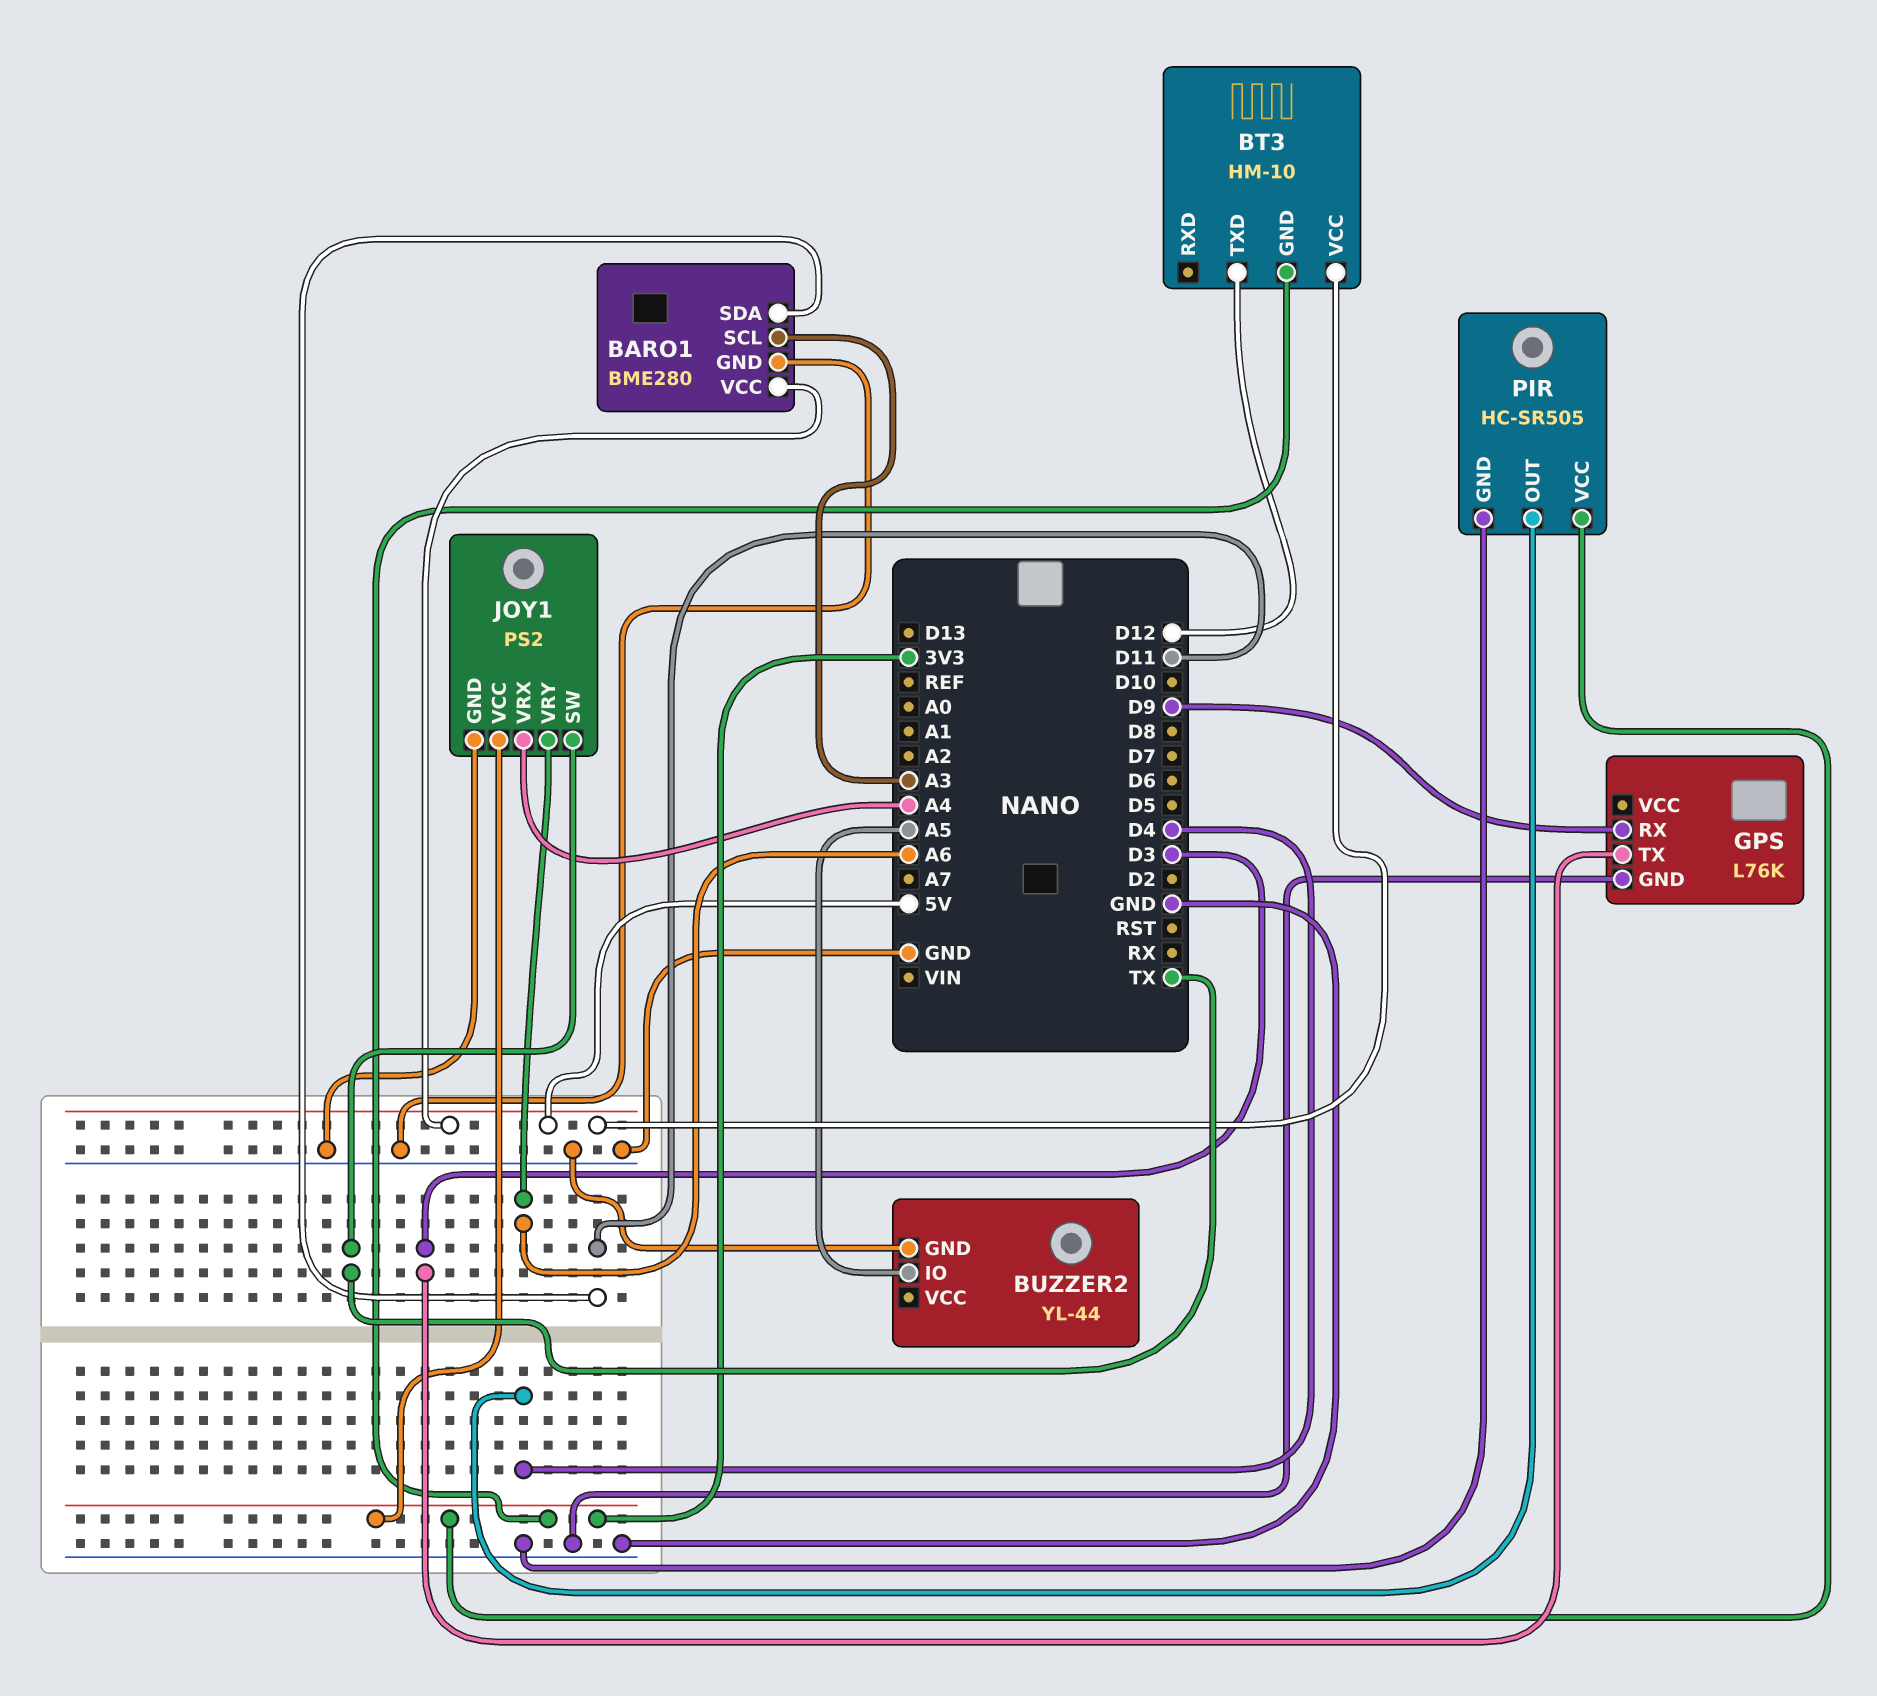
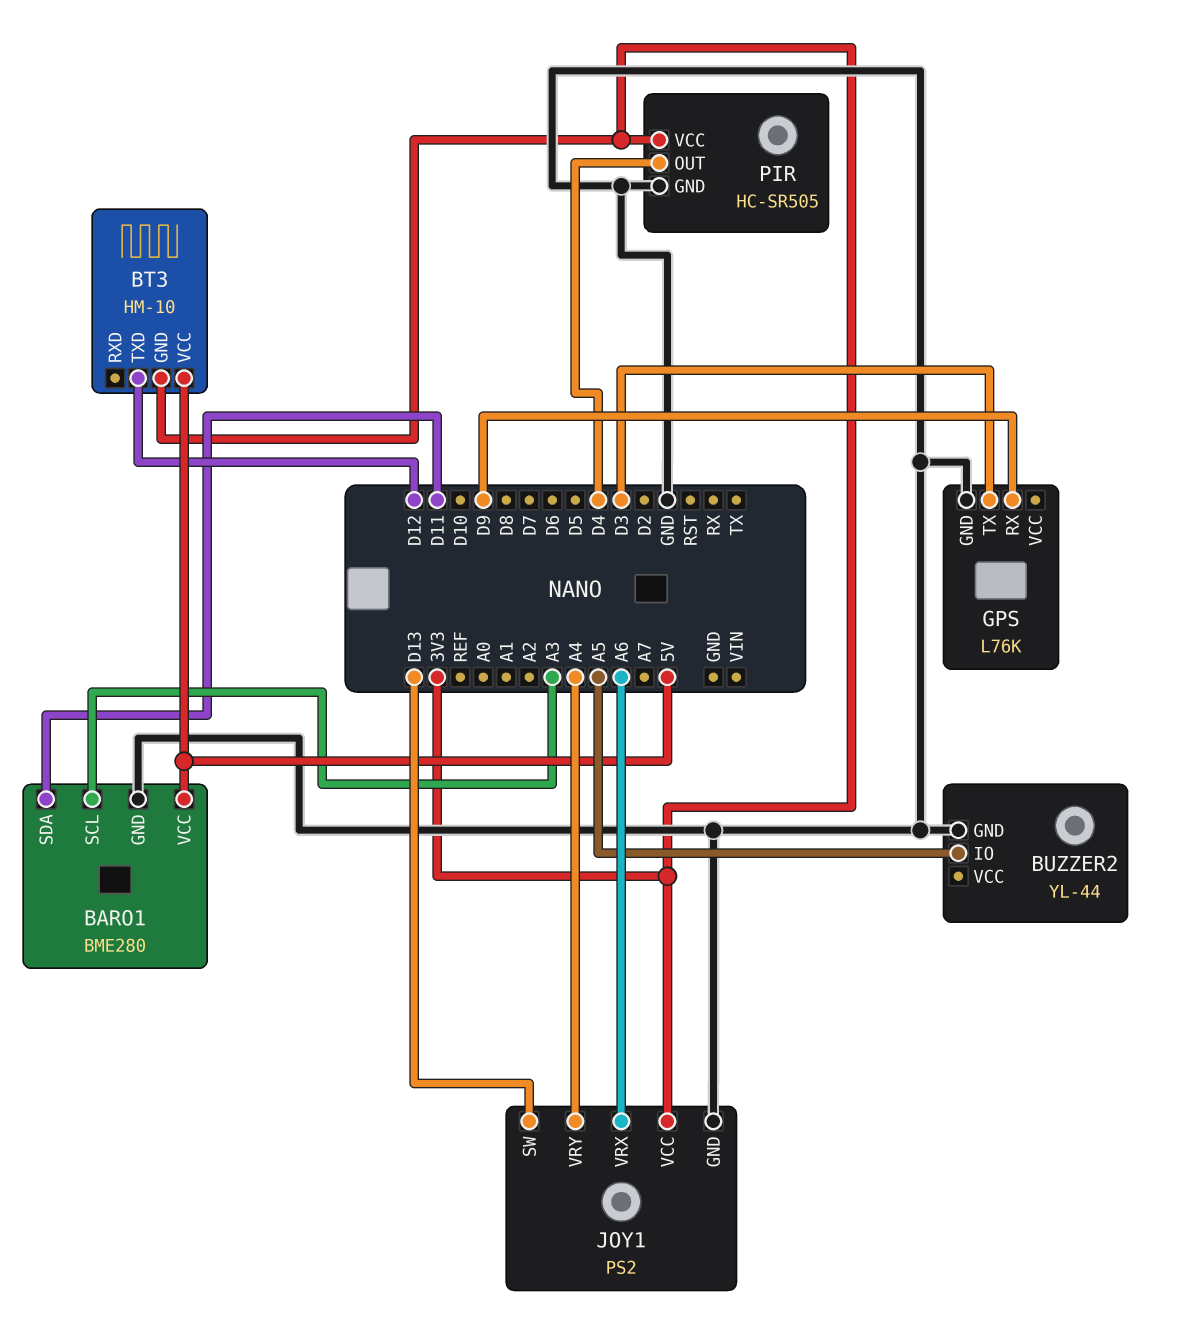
JOY1 pin SW: TX -> D13
JOY1 pin VRX: A4 -> A6
JOY1 pin VRY: A6 -> A4

